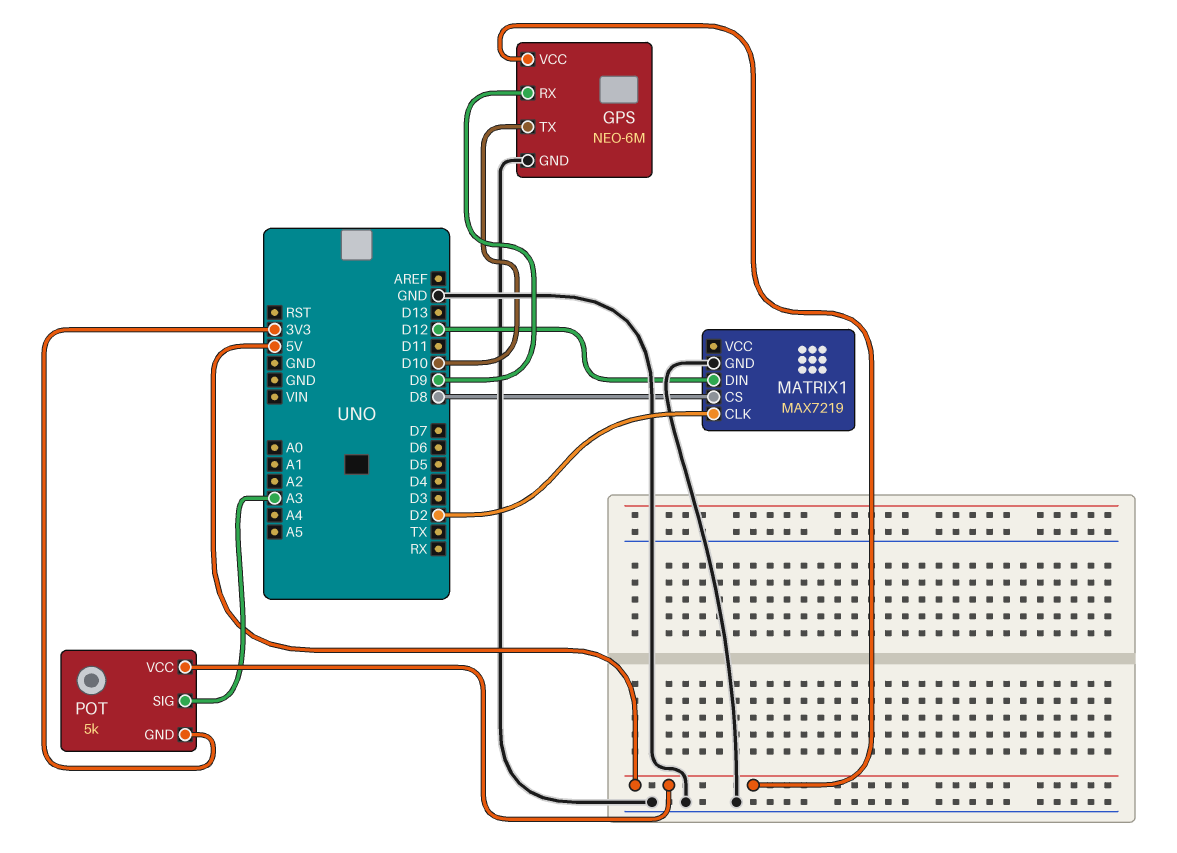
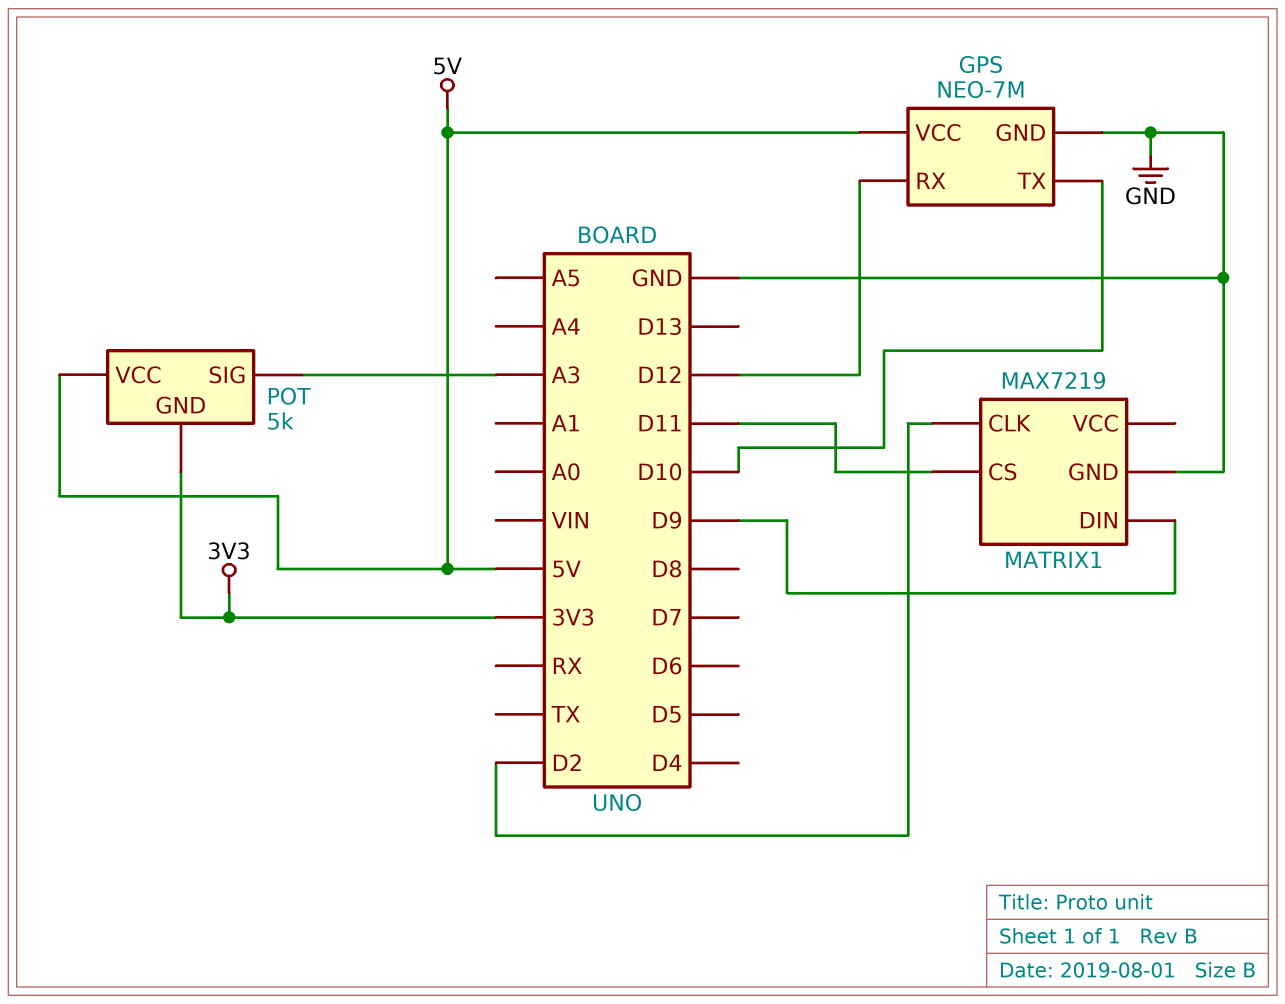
GPS: NEO-6M -> NEO-7M
GPS pin RX: D9 -> D12
MATRIX1 pin CS: D8 -> D11
MATRIX1 pin DIN: D12 -> D9

